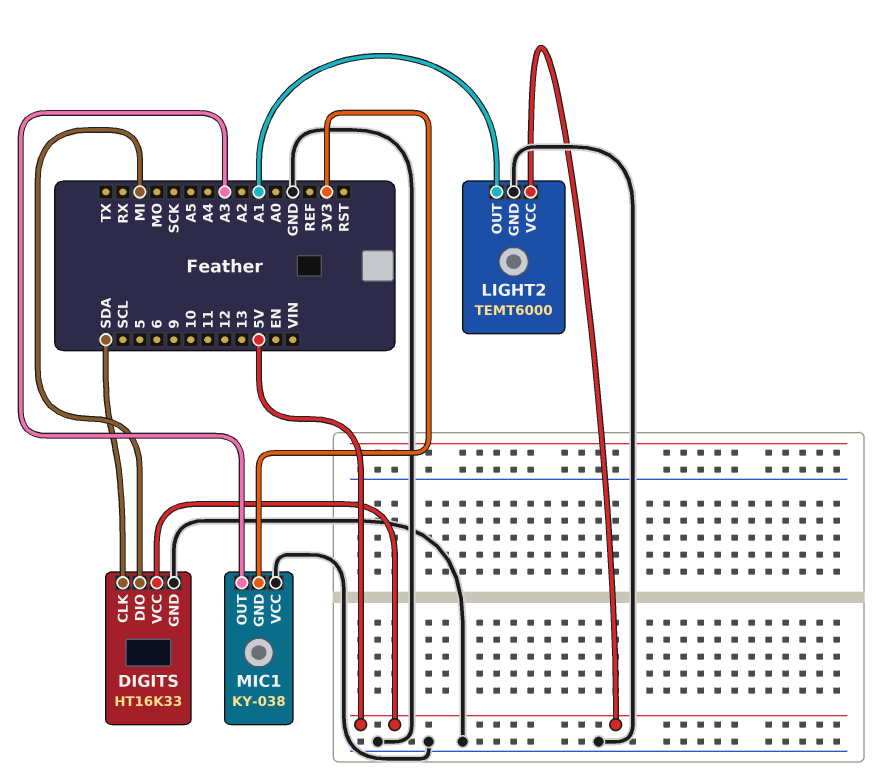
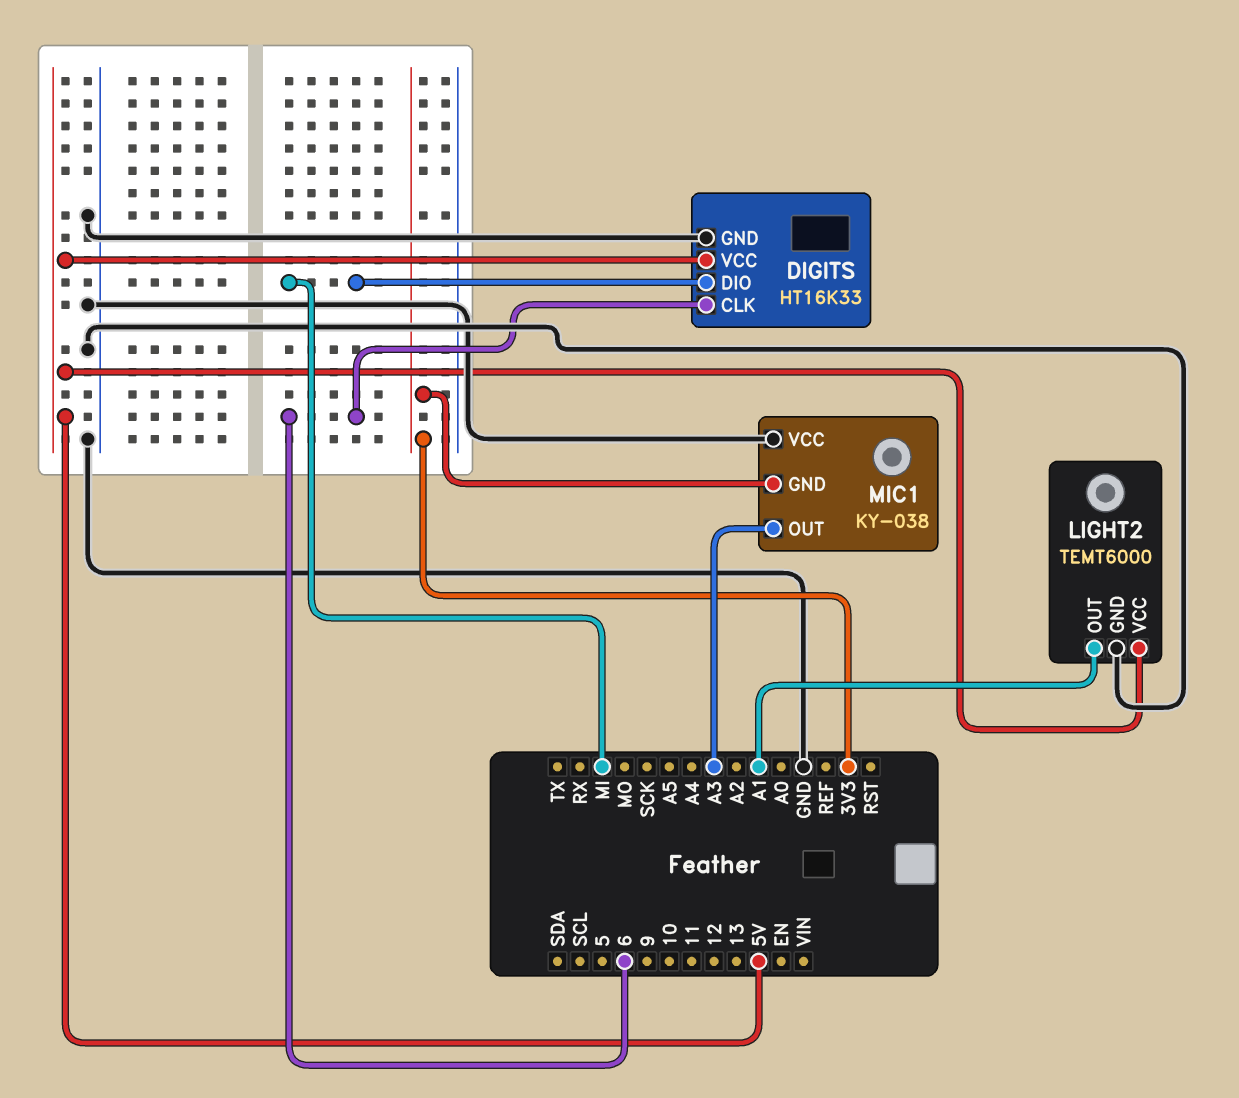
DIGITS pin CLK: SDA -> 6

